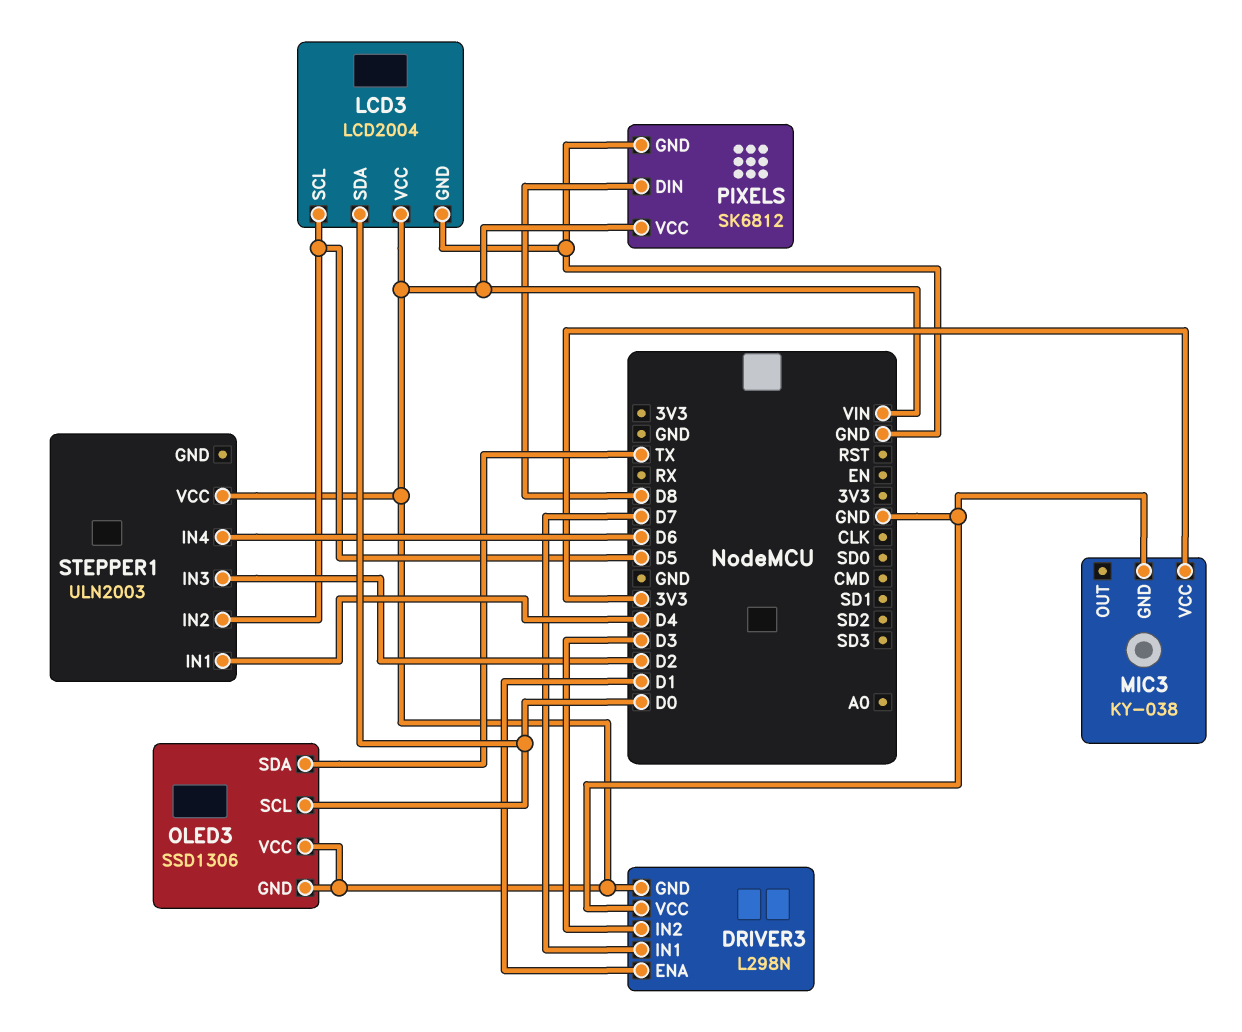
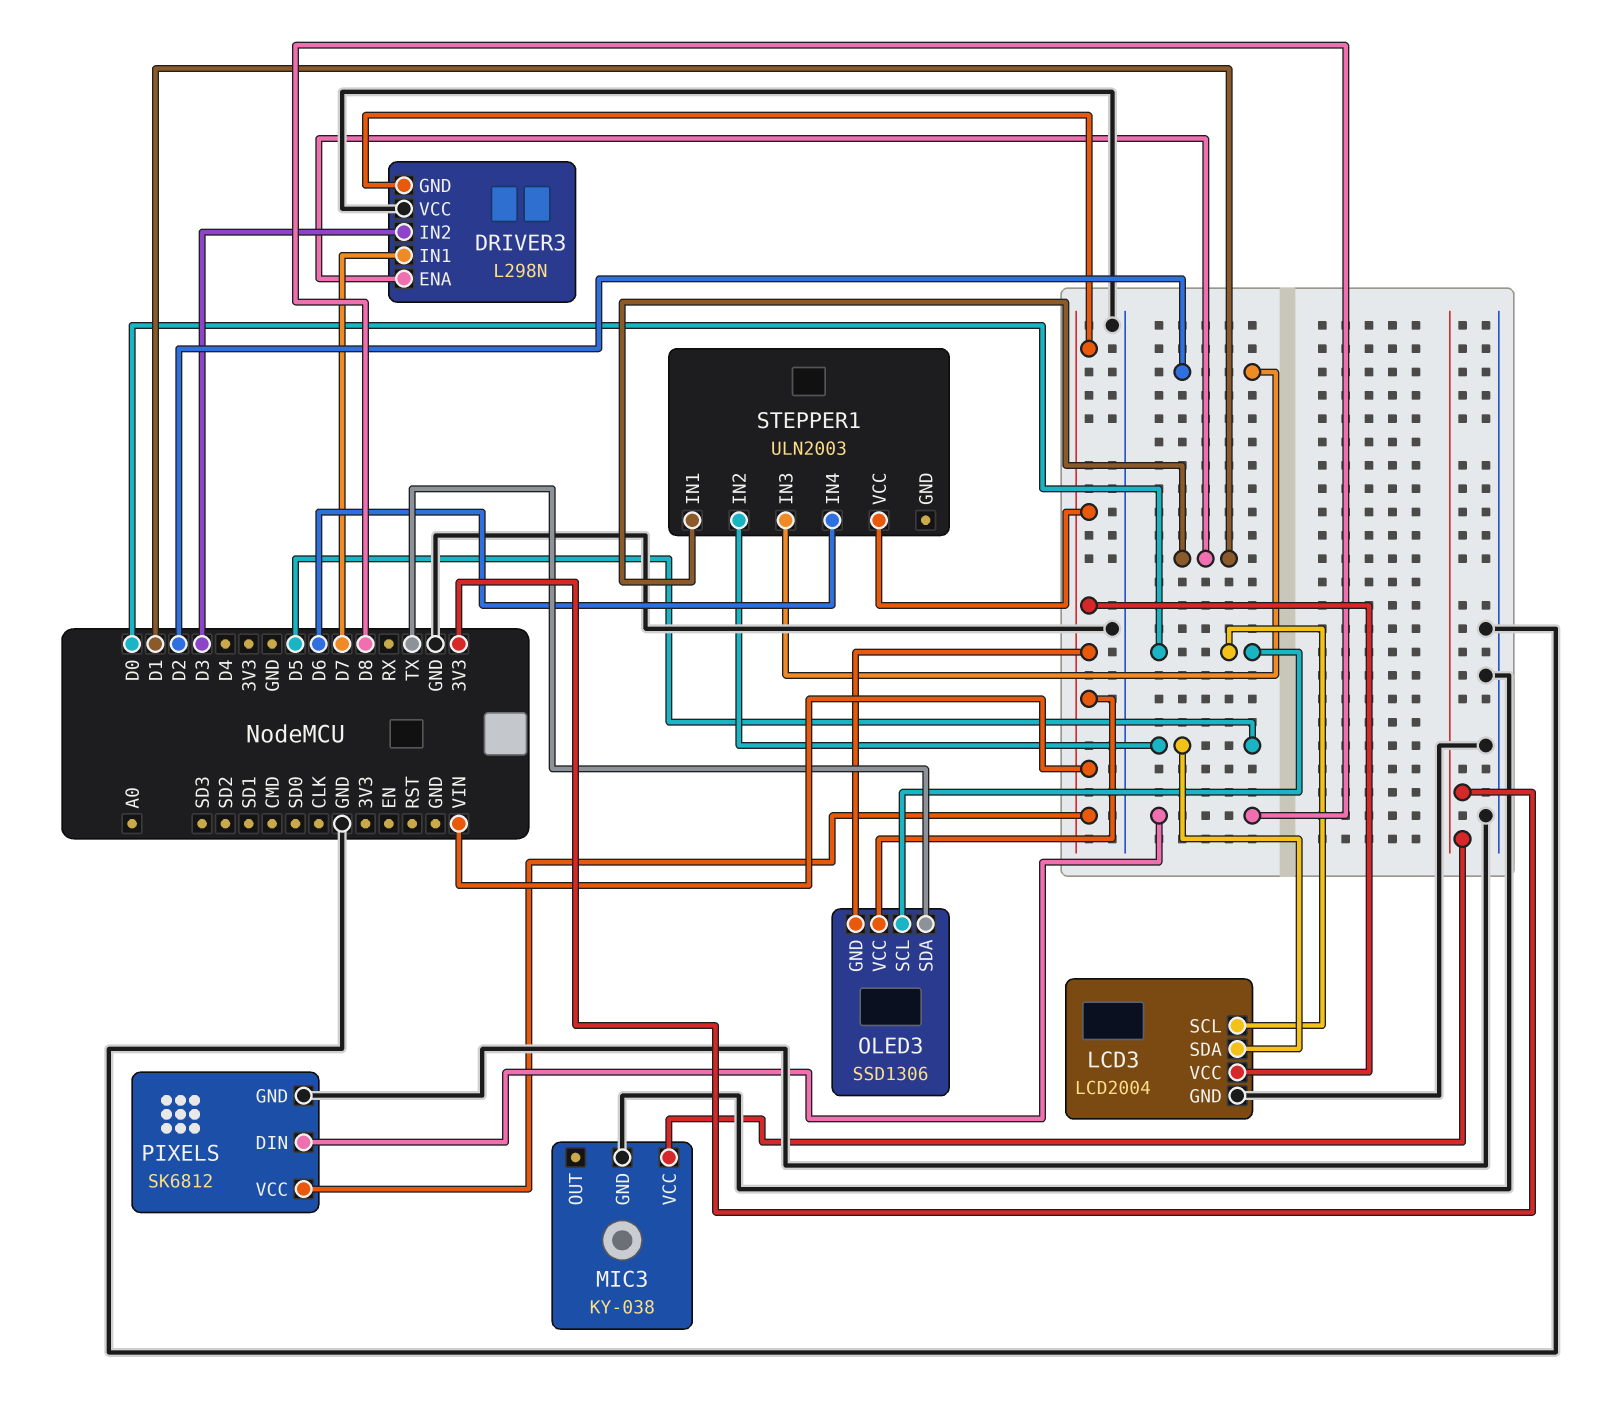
LCD3 pin SCL: D5 -> D0
LCD3 pin SDA: D0 -> D5
STEPPER1 pin IN1: D4 -> D1

